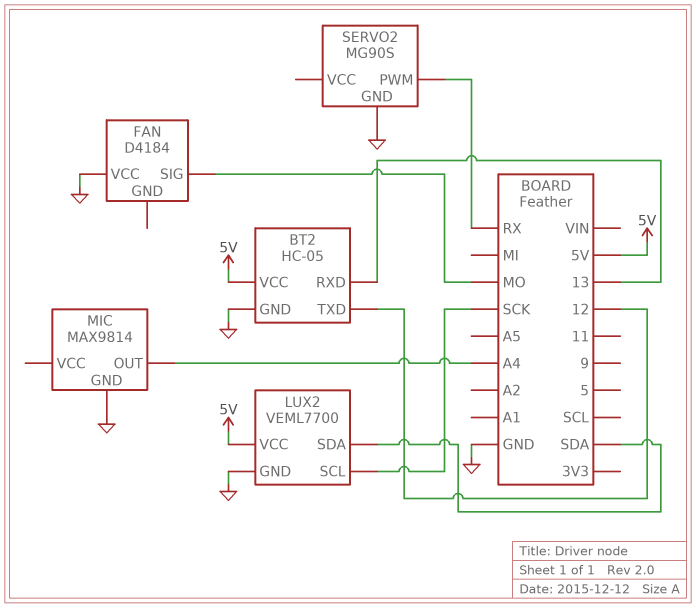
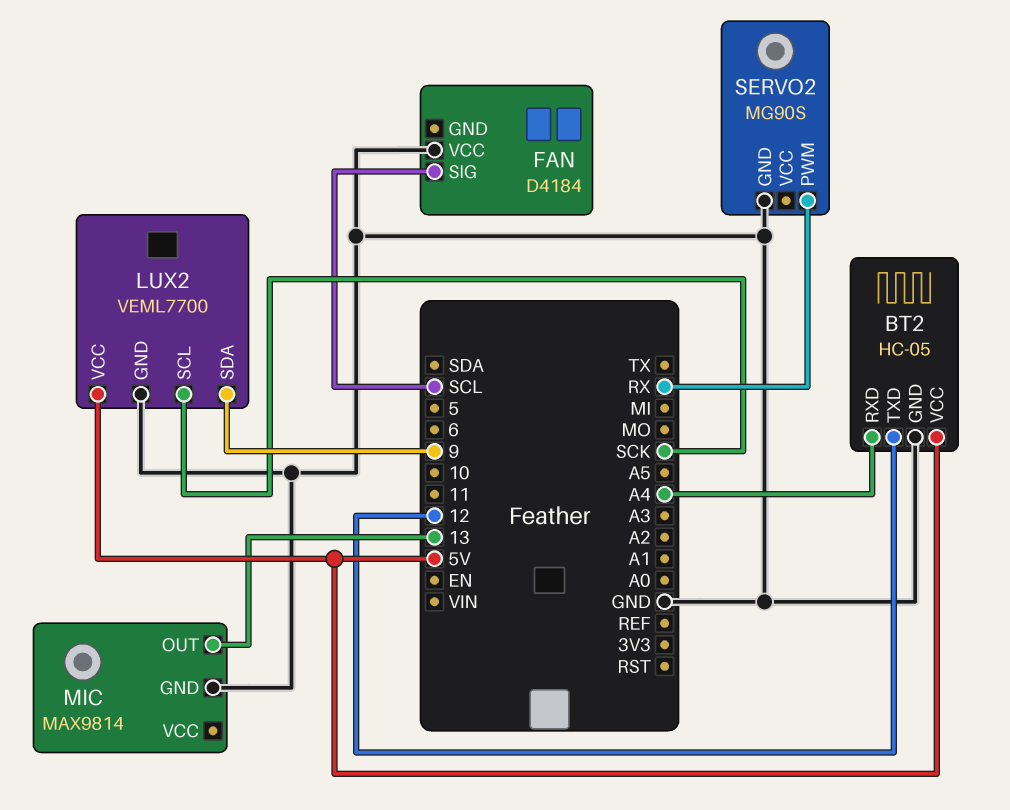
BT2 pin RXD: 13 -> A4
FAN pin SIG: MO -> SCL
LUX2 pin SDA: SDA -> 9
MIC pin OUT: A4 -> 13

